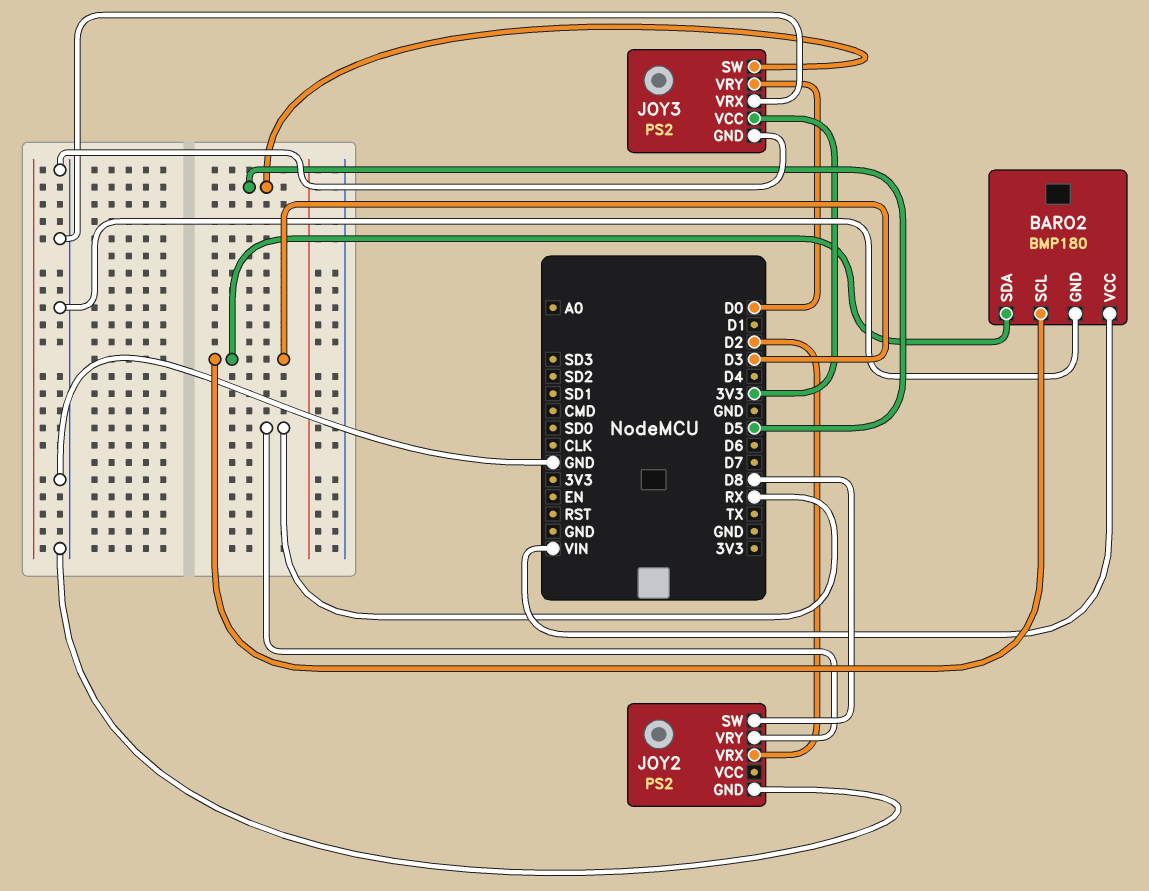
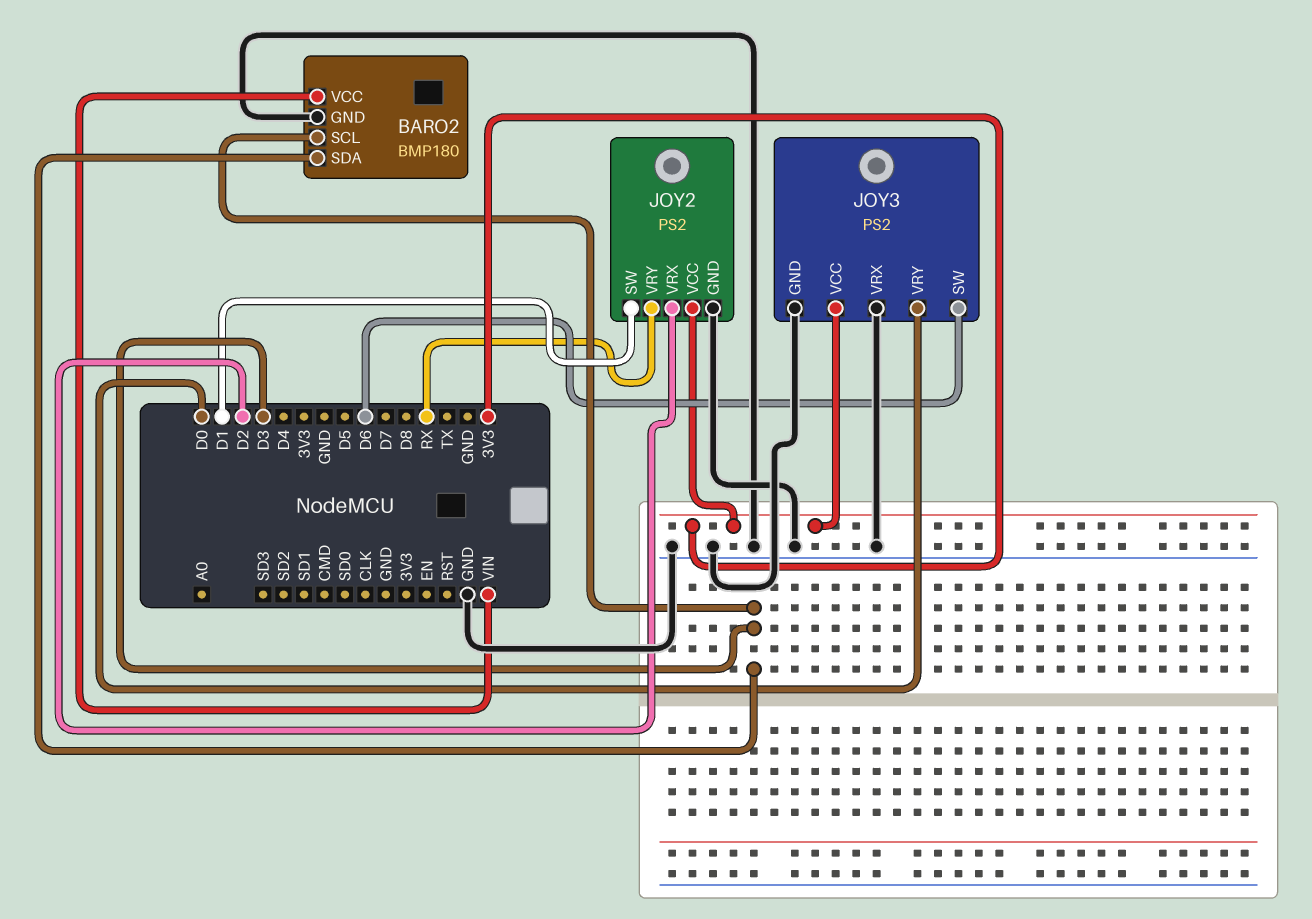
JOY2 pin SW: D8 -> D1
JOY2 pin VCC: none -> 3V3
JOY3 pin SW: D5 -> D6

